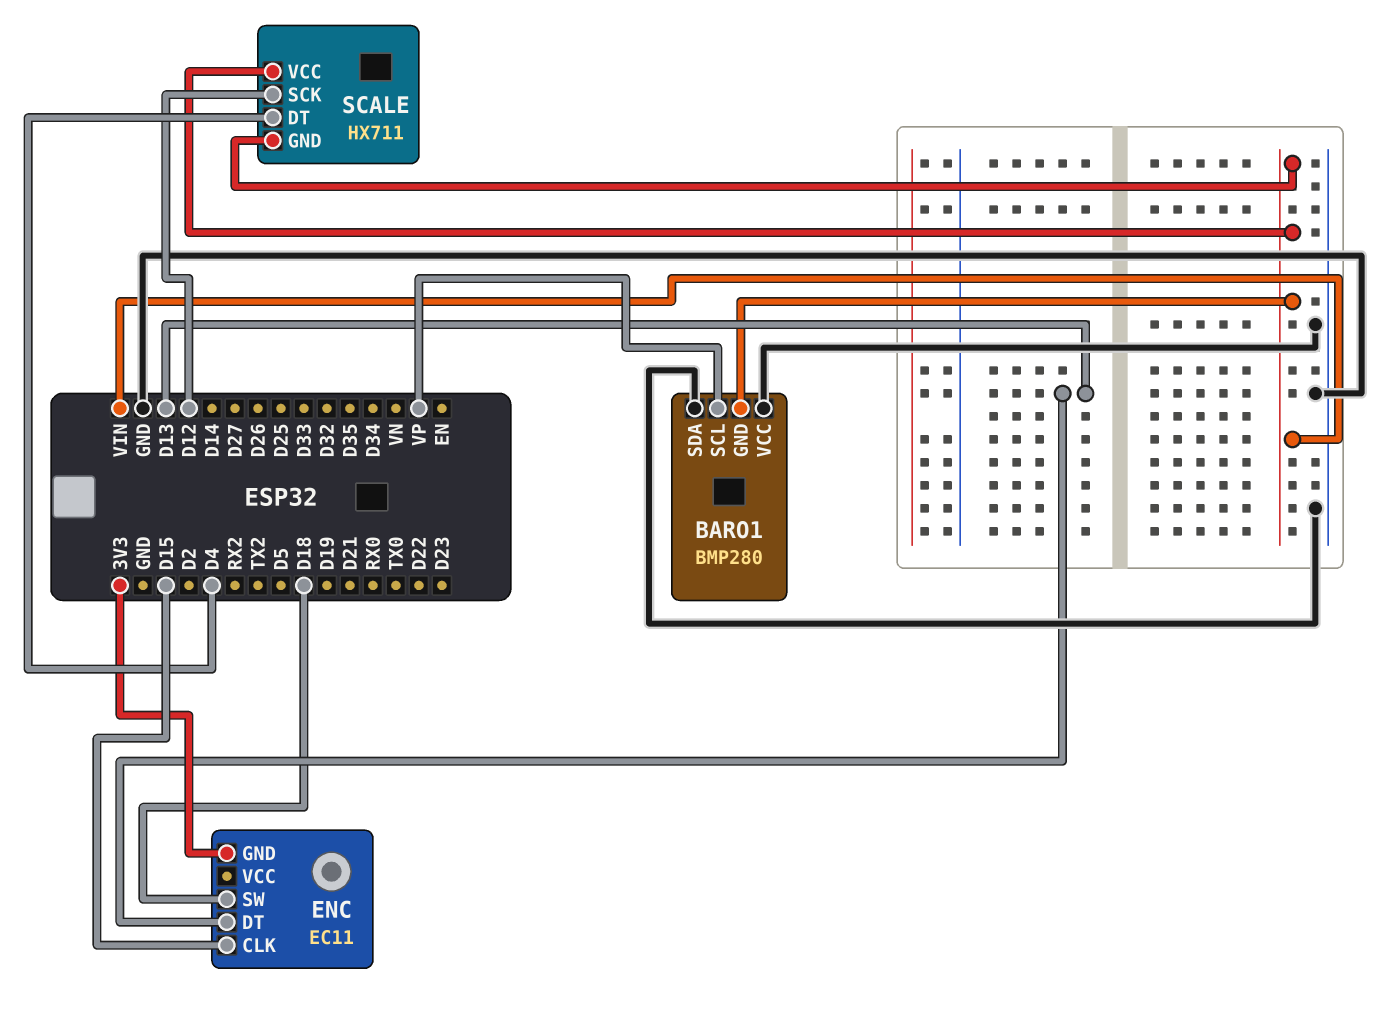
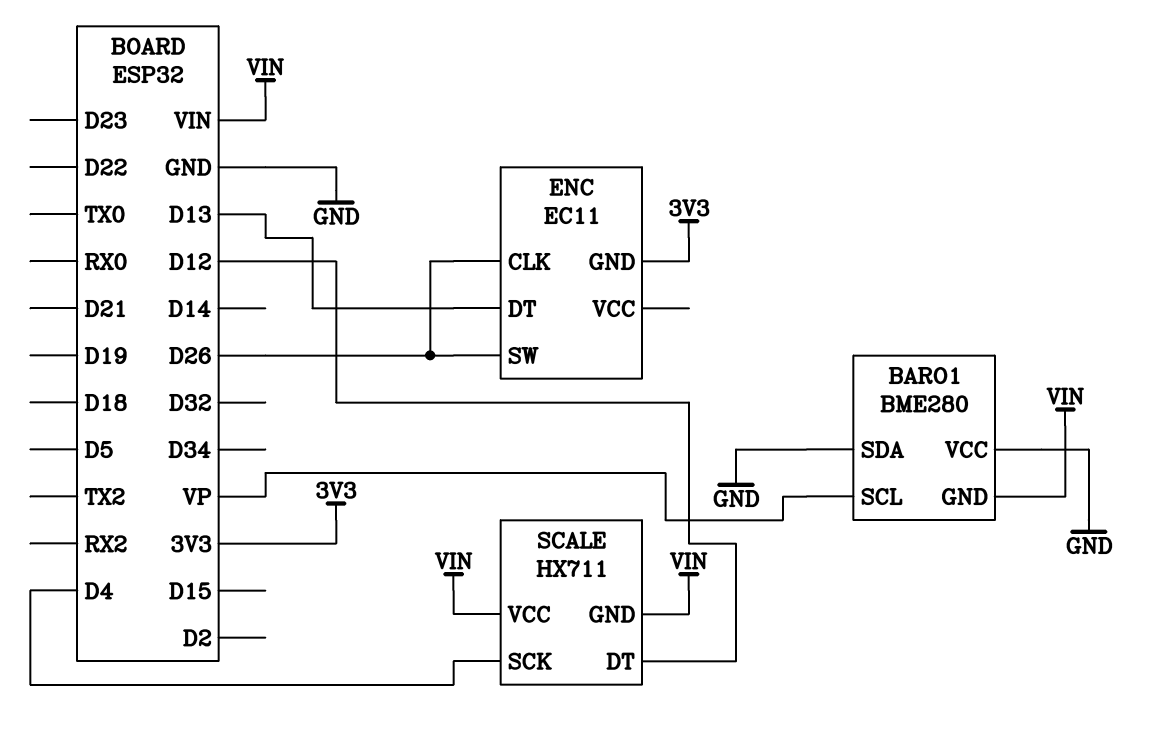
BARO1: BMP280 -> BME280
ENC pin CLK: D15 -> D26
ENC pin SW: D18 -> D26
SCALE pin DT: D4 -> D12
SCALE pin SCK: D12 -> D4

